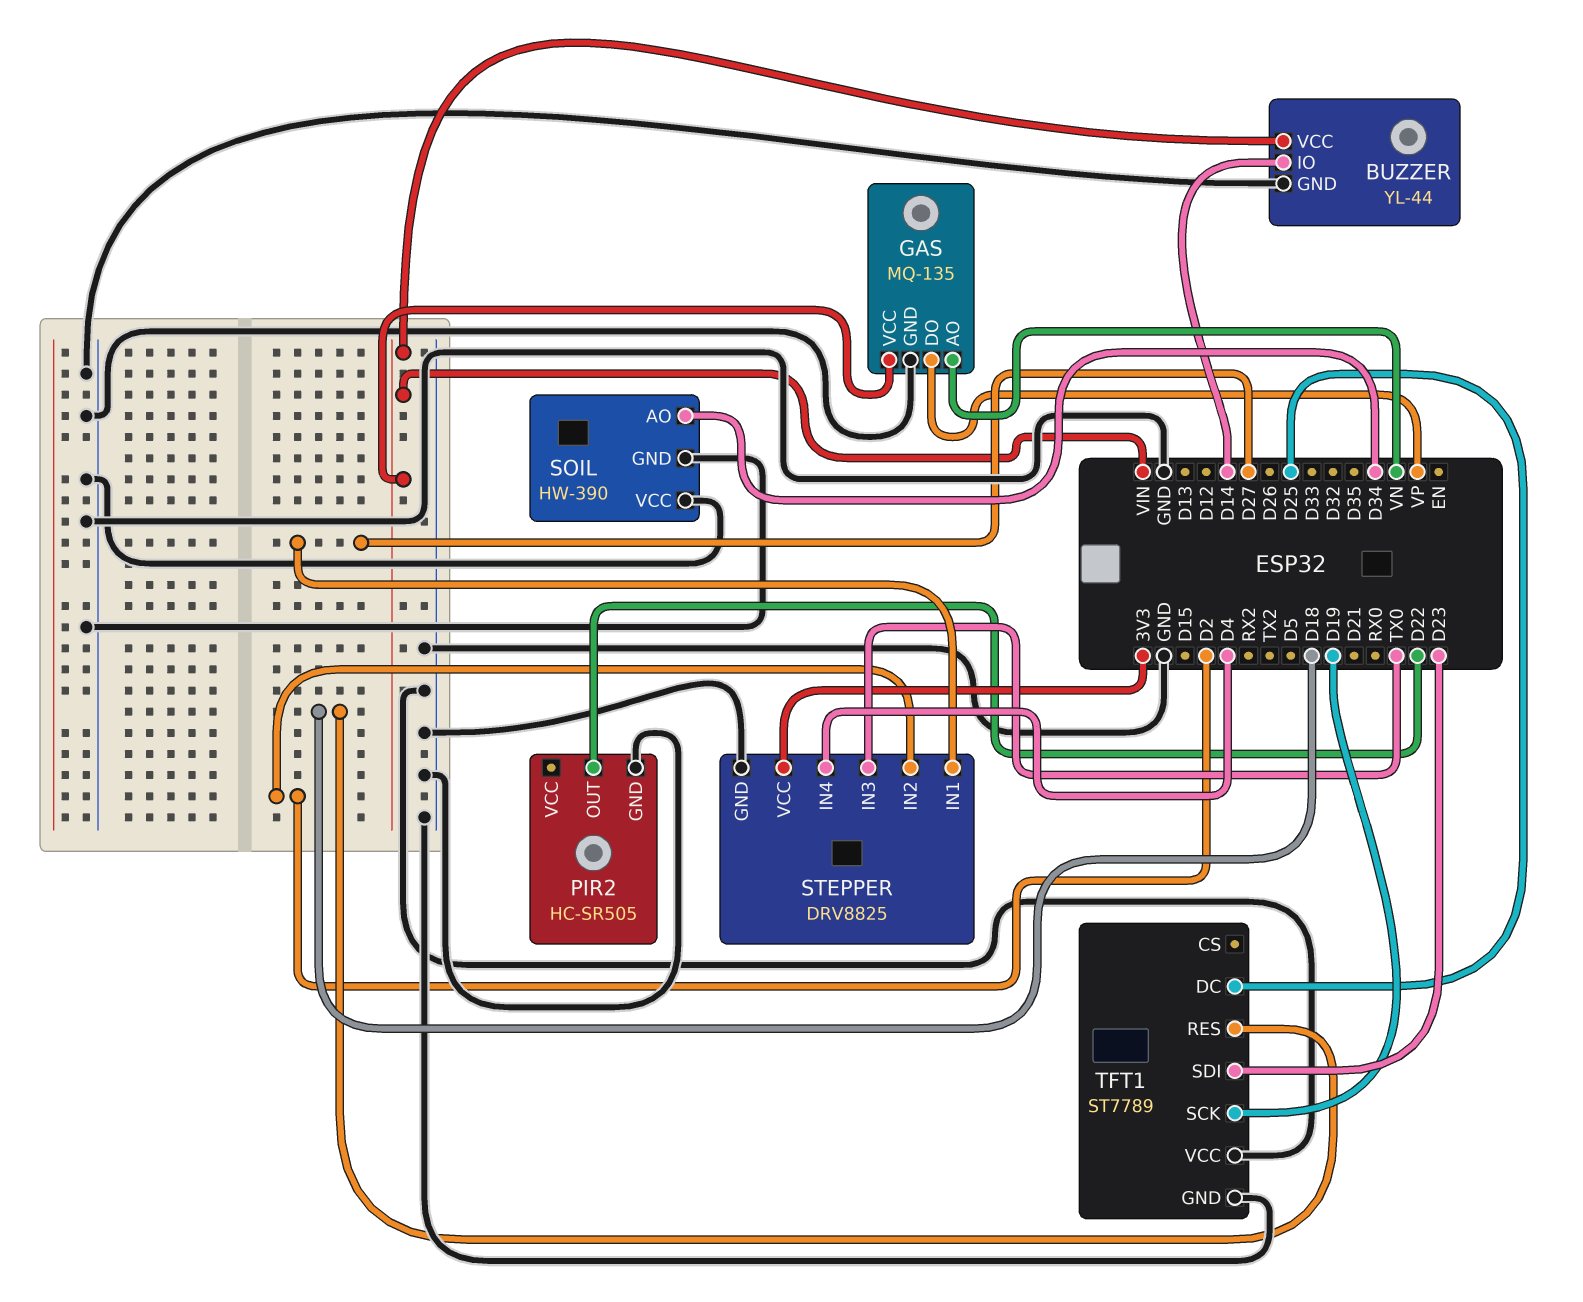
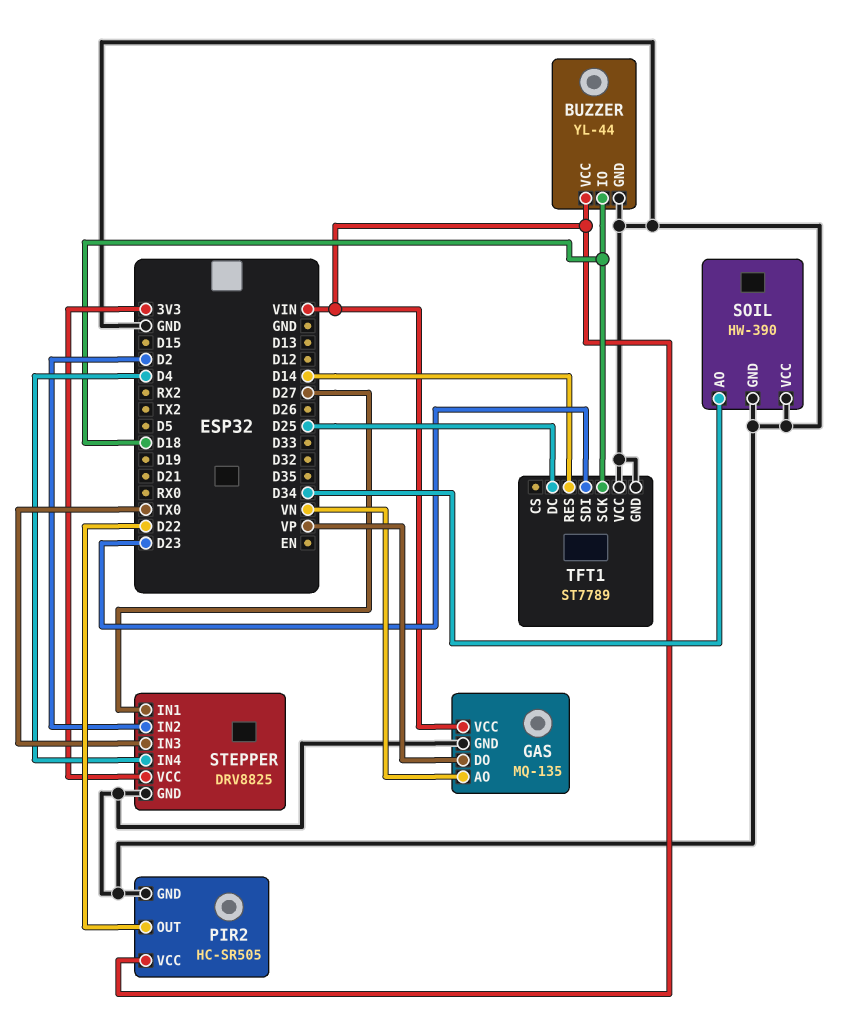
BUZZER pin IO: D14 -> D18
PIR2 pin VCC: none -> VIN
TFT1 pin RES: D18 -> D14
TFT1 pin SCK: D19 -> D18

